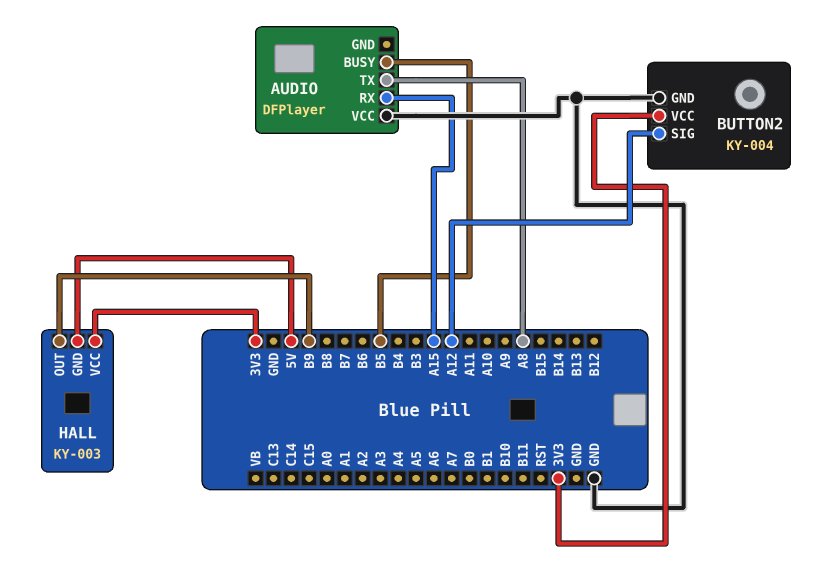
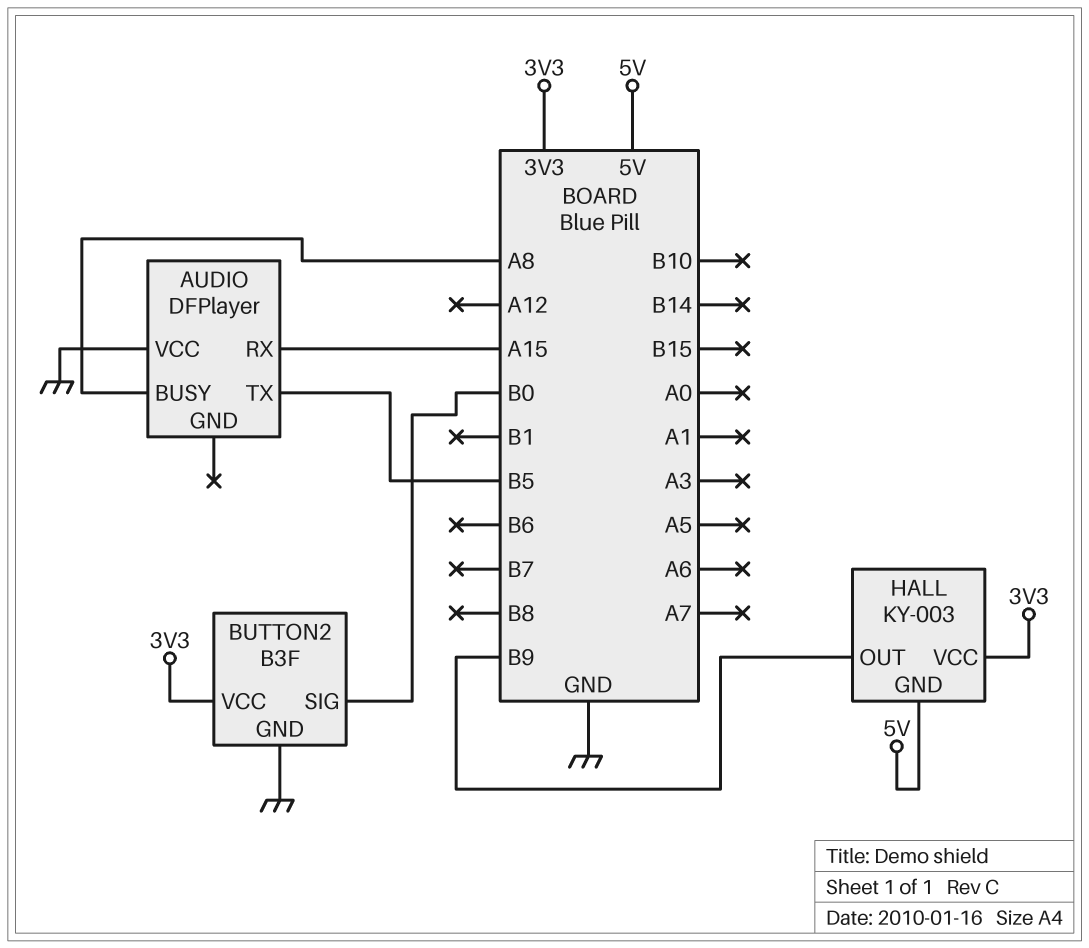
AUDIO pin BUSY: B5 -> A8
AUDIO pin TX: A8 -> B5
BUTTON2: KY-004 -> B3F
BUTTON2 pin SIG: A12 -> B0

